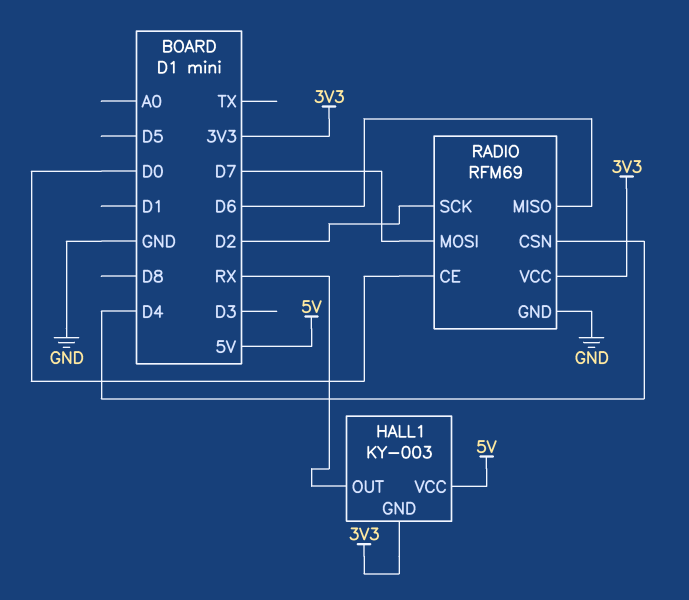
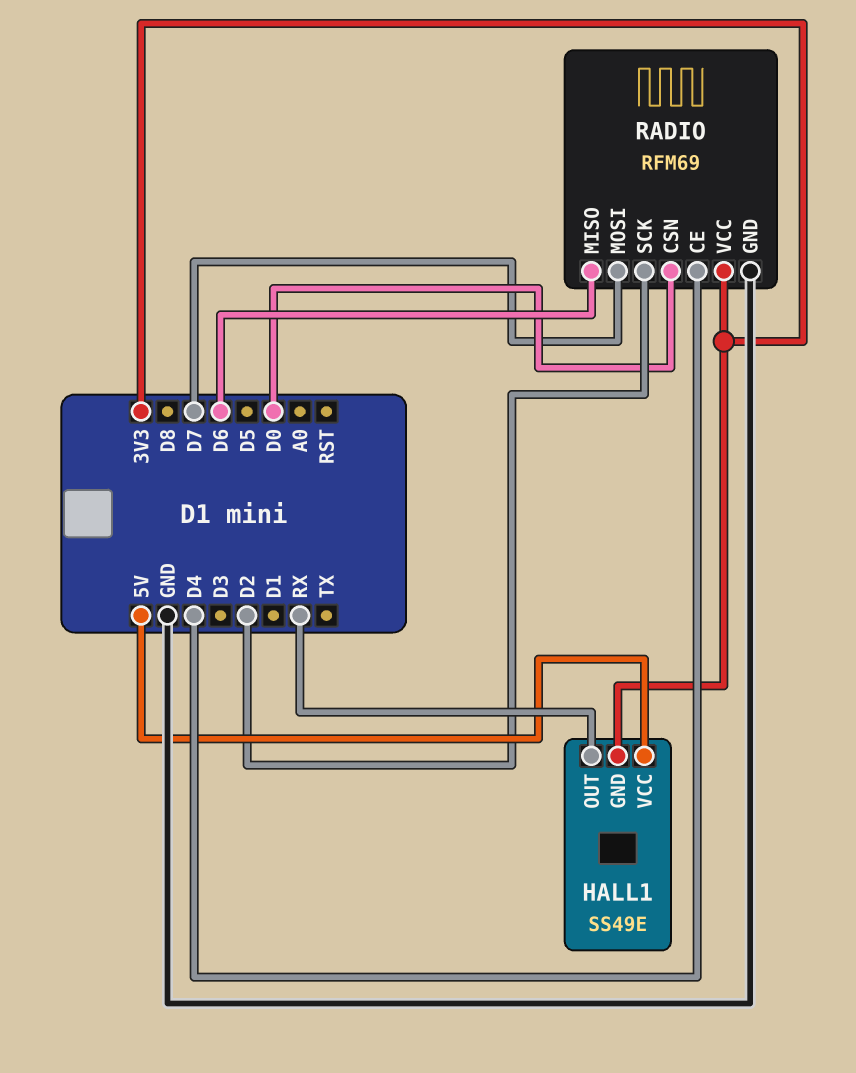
HALL1: KY-003 -> SS49E
RADIO pin CE: D0 -> D4
RADIO pin CSN: D4 -> D0

